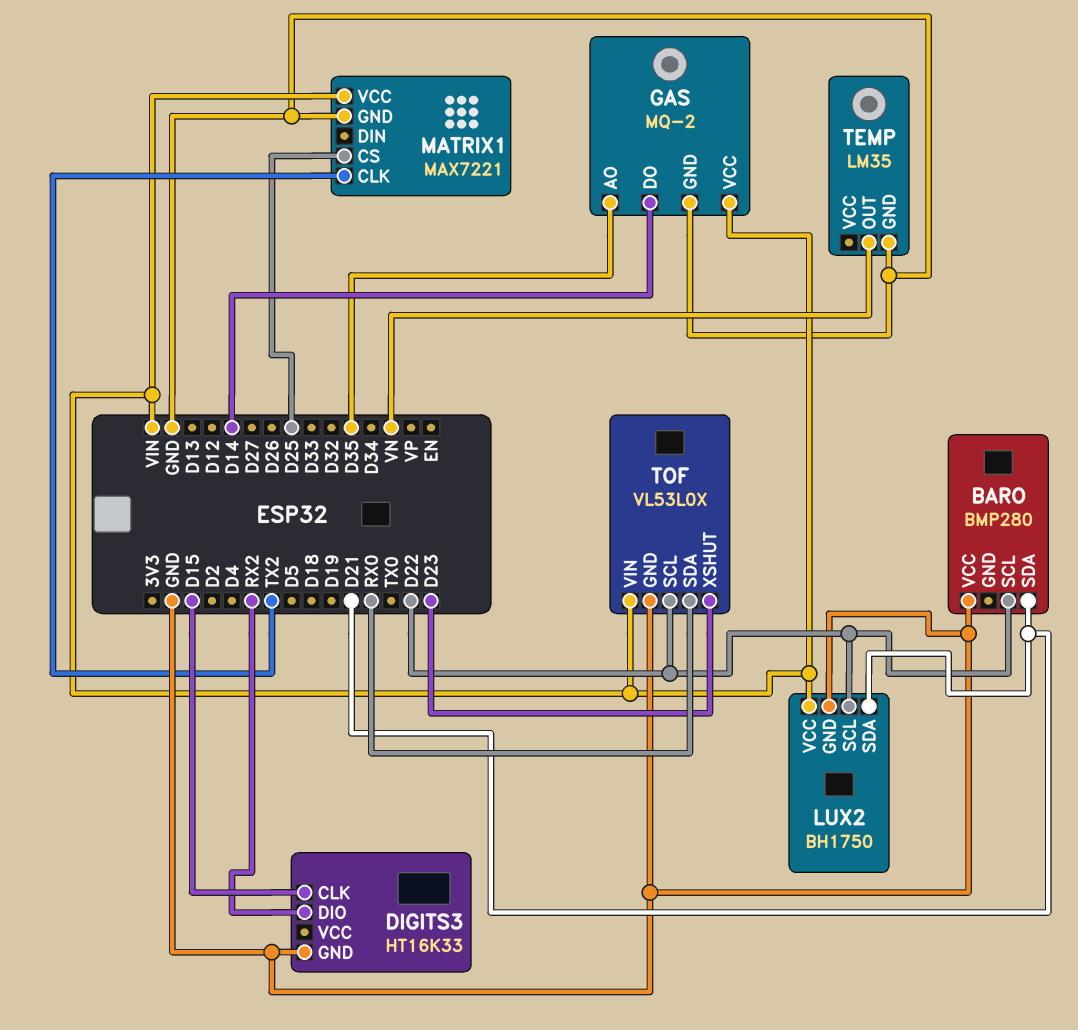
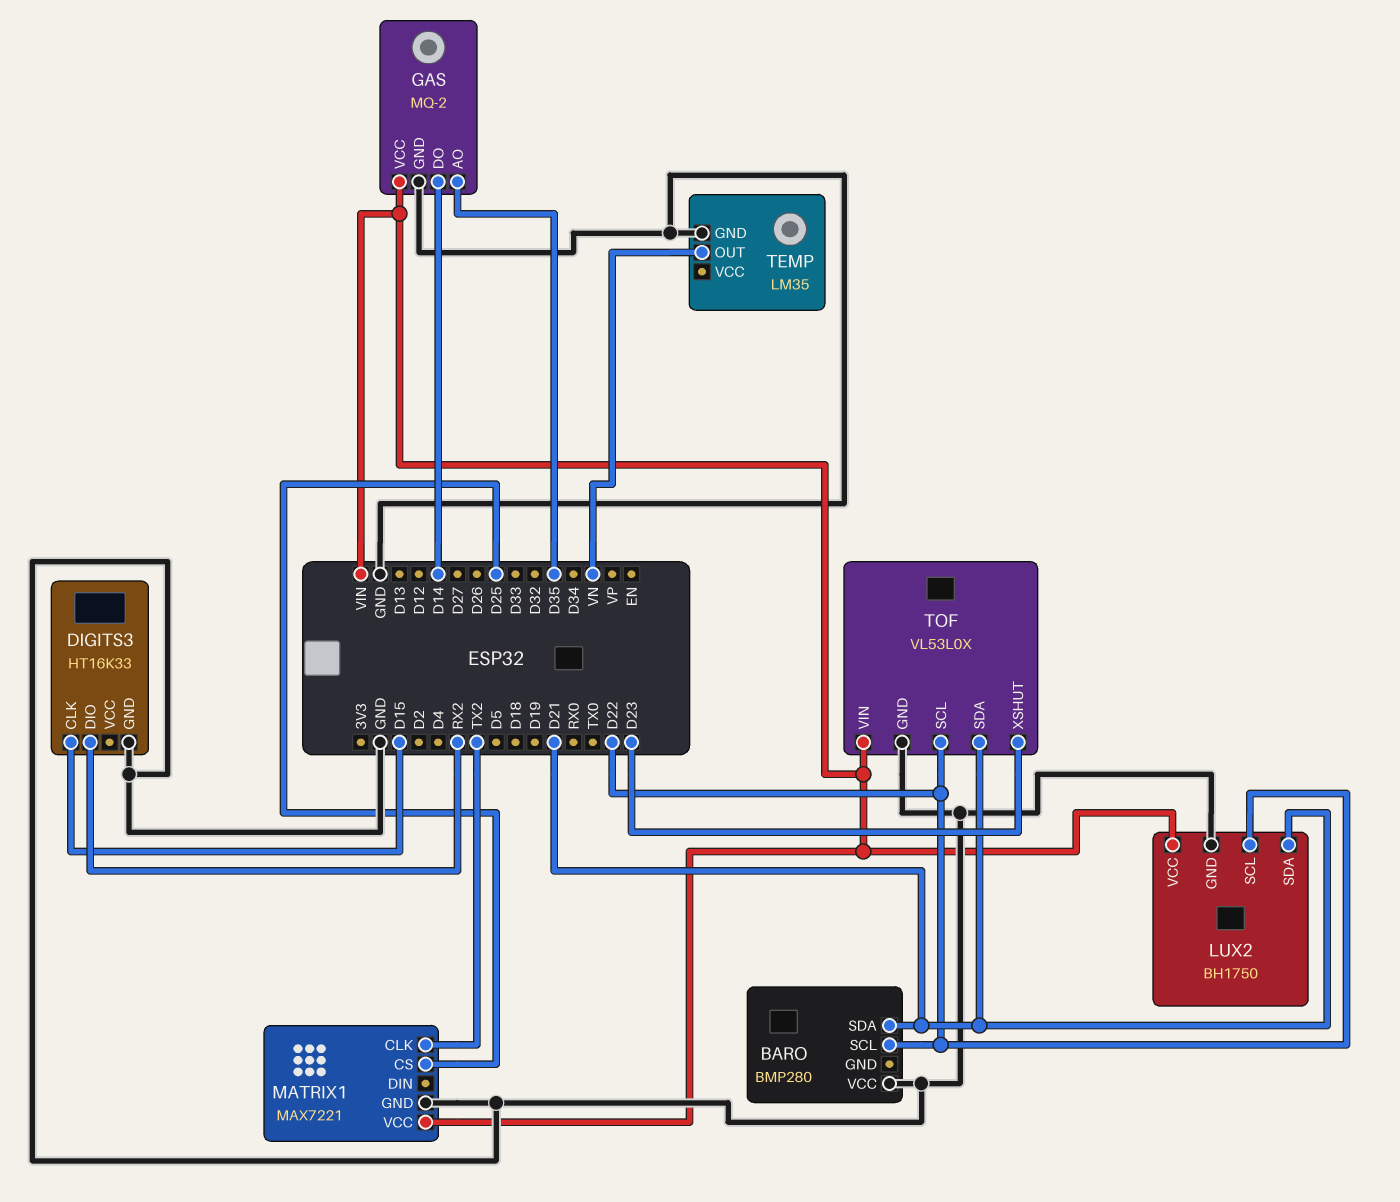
TOF pin SDA: RX0 -> D21

